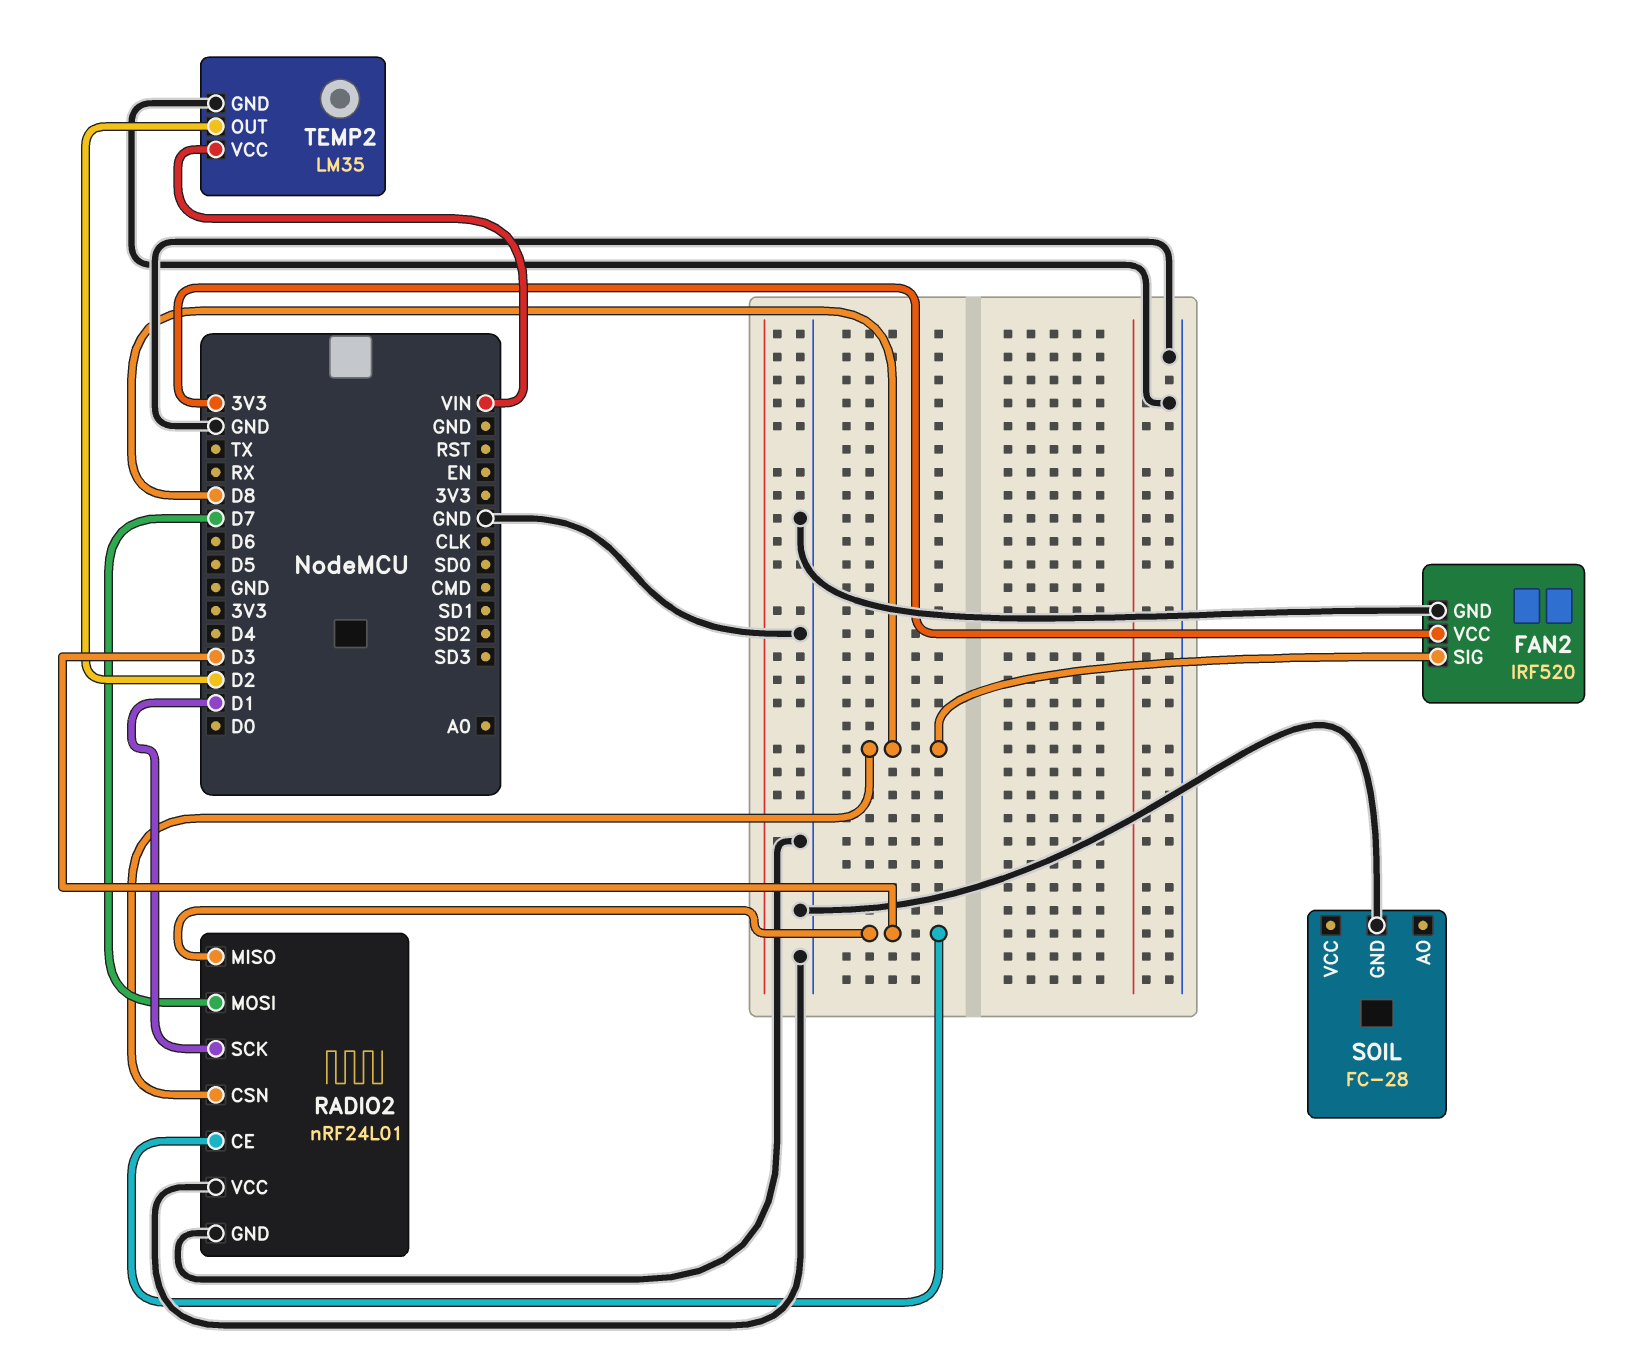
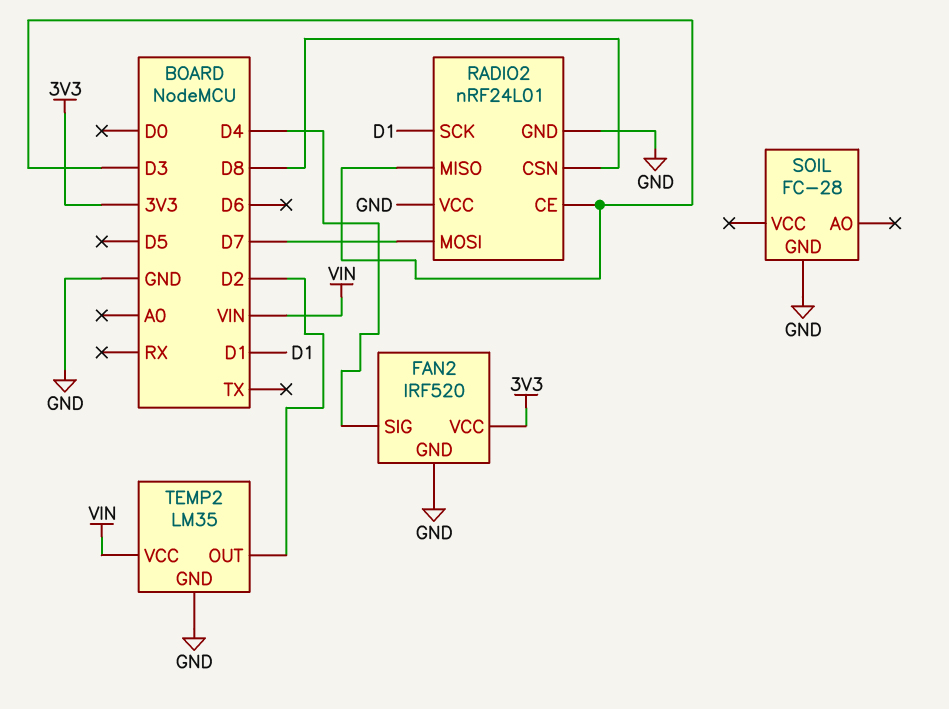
FAN2 pin SIG: D8 -> D4

